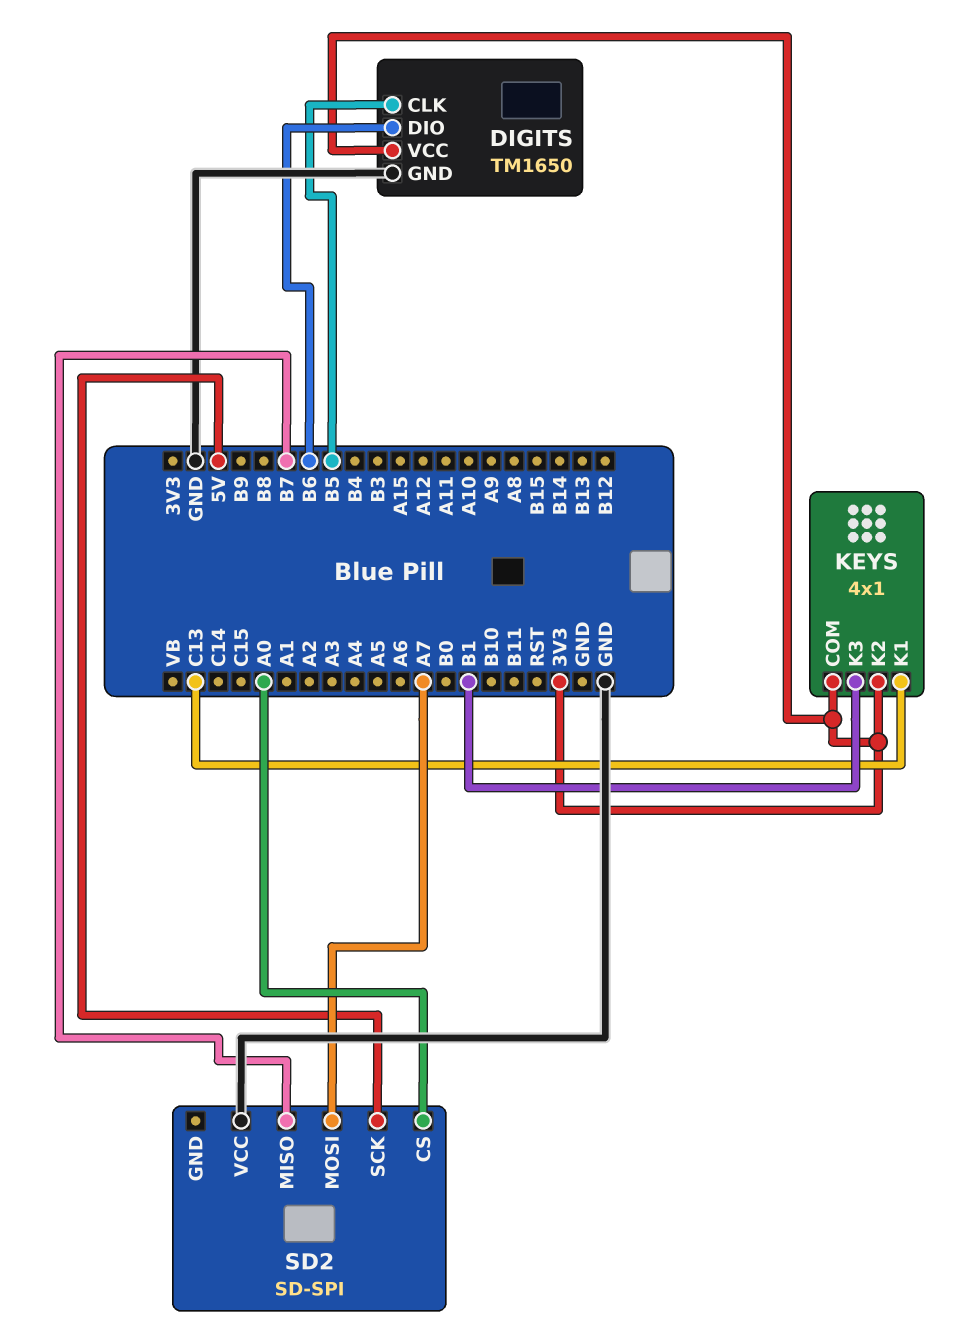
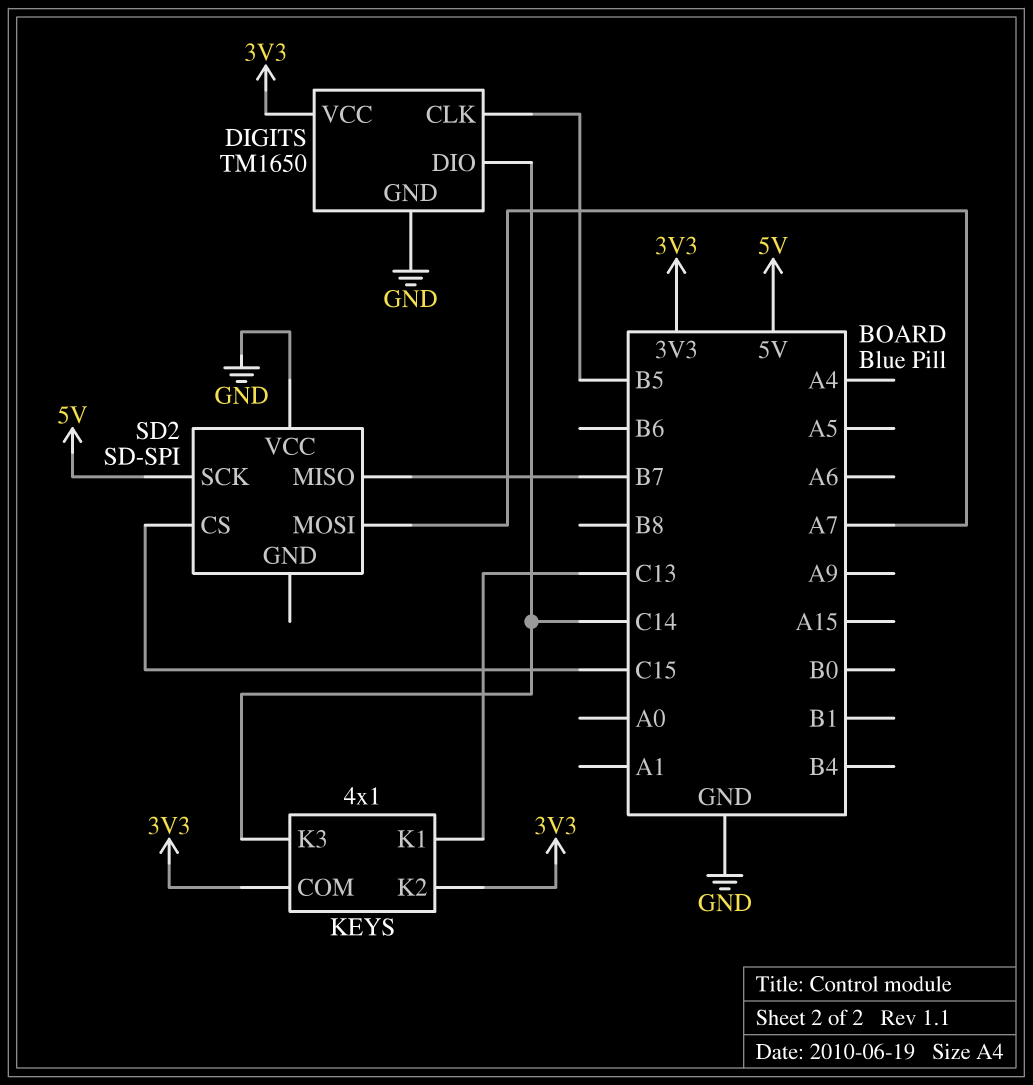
DIGITS pin DIO: B6 -> C14
KEYS pin K3: B1 -> C14
SD2 pin CS: A0 -> C15

